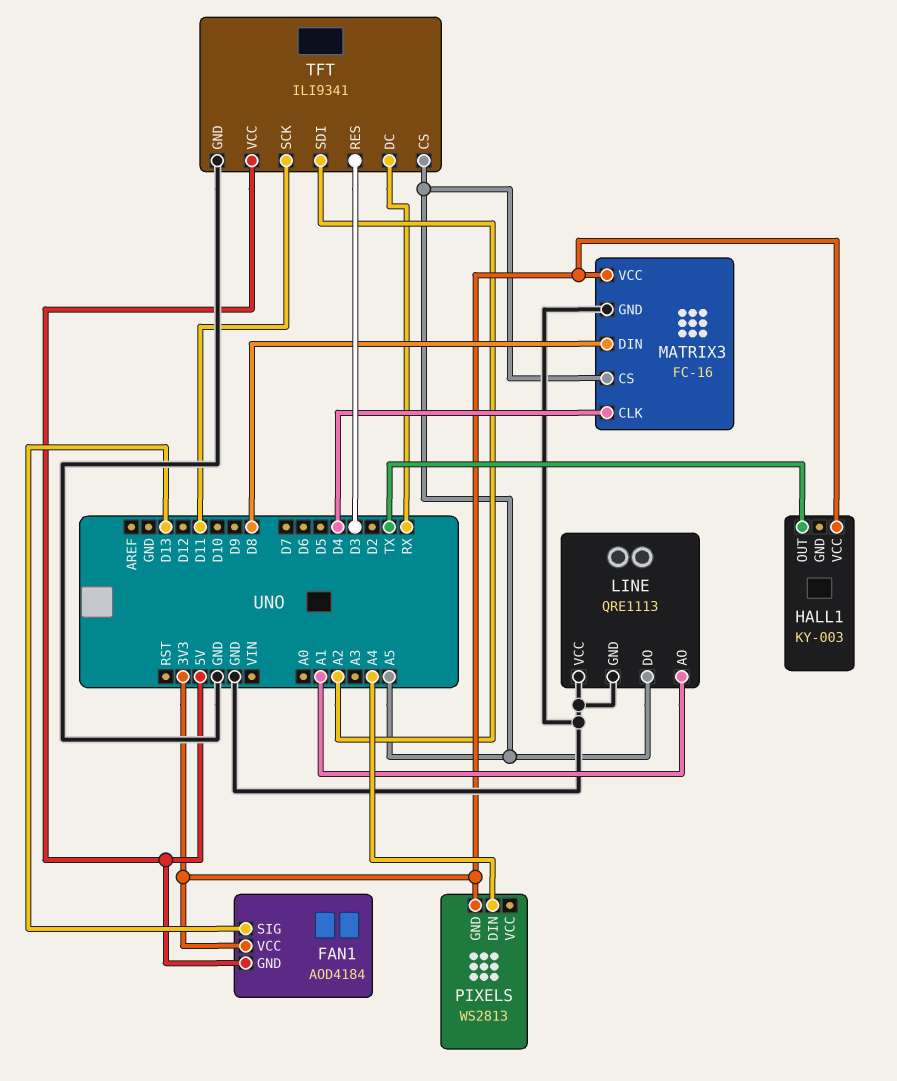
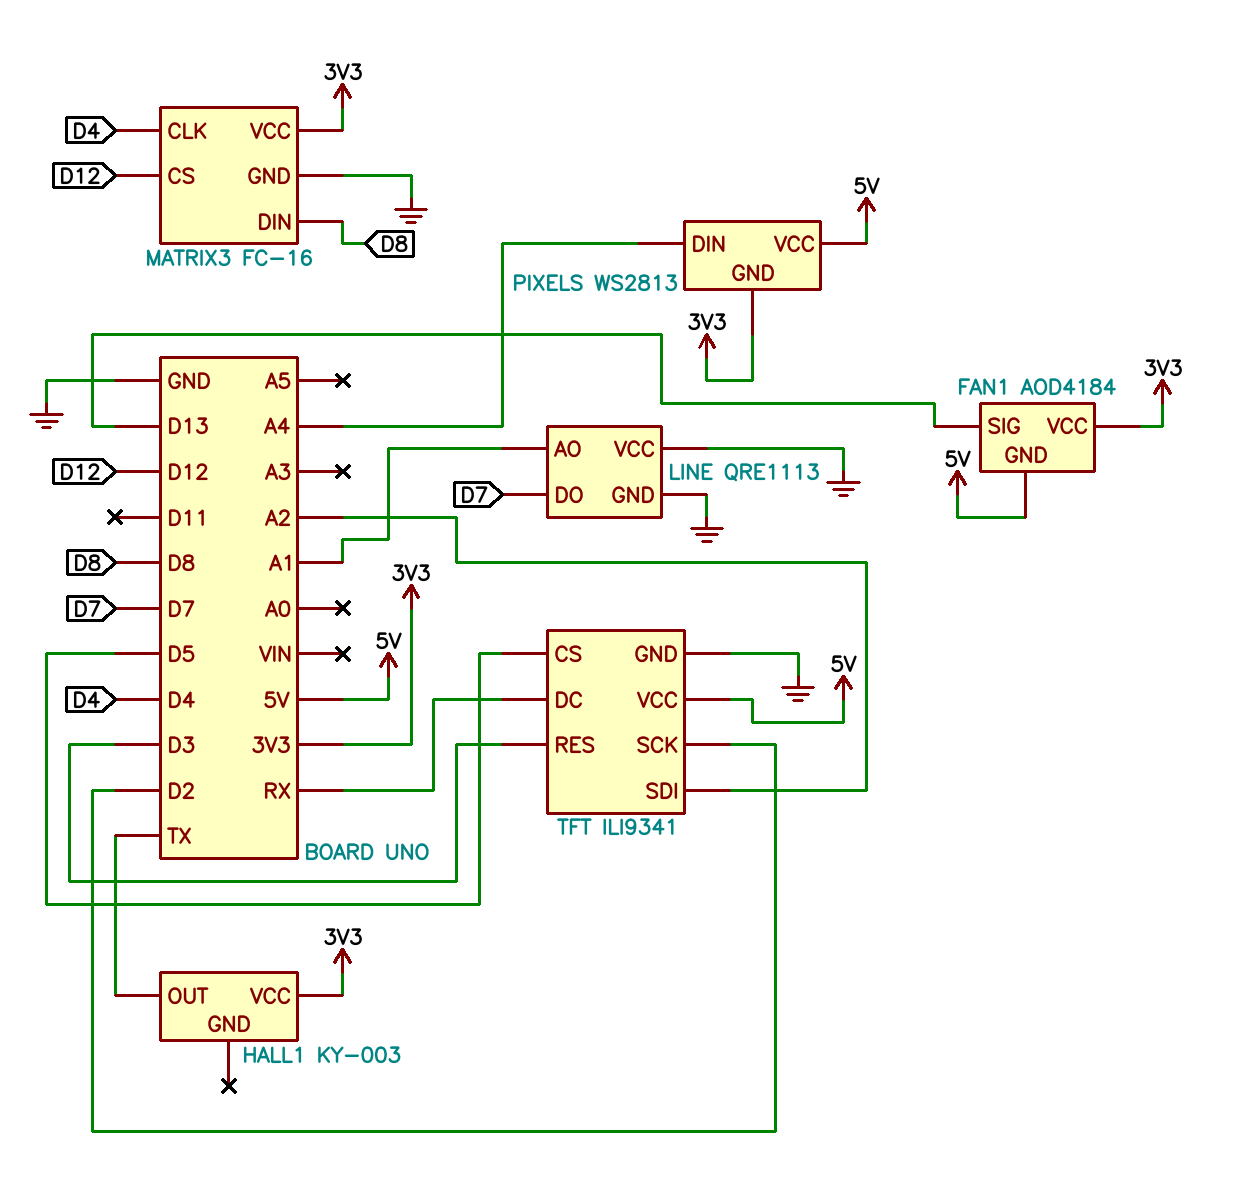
LINE pin DO: A5 -> D7
MATRIX3 pin CS: A5 -> D12
PIXELS pin VCC: none -> 5V
TFT pin CS: A5 -> D5
TFT pin SCK: D11 -> D2

